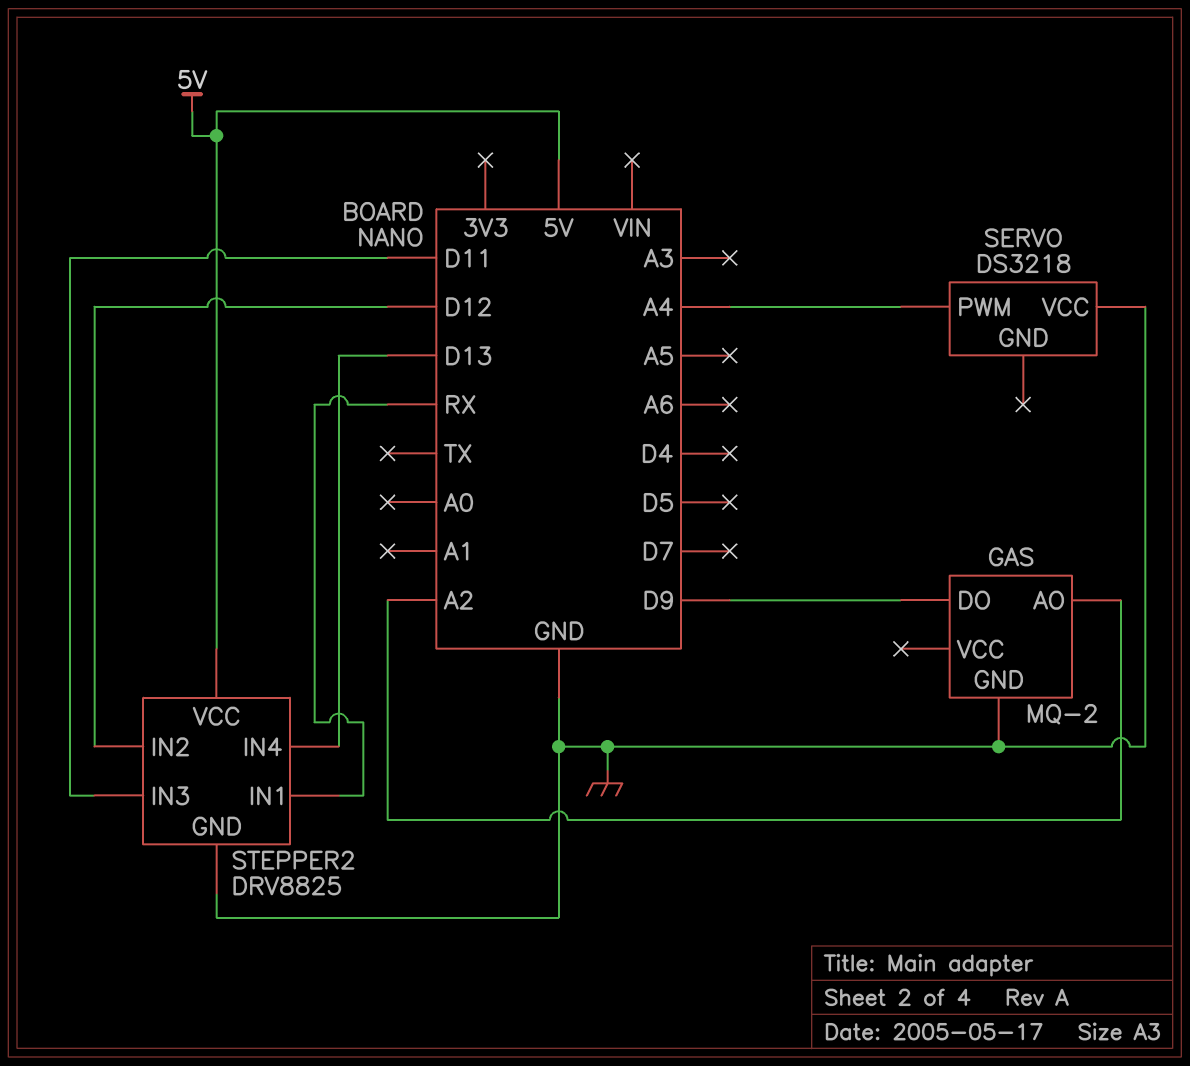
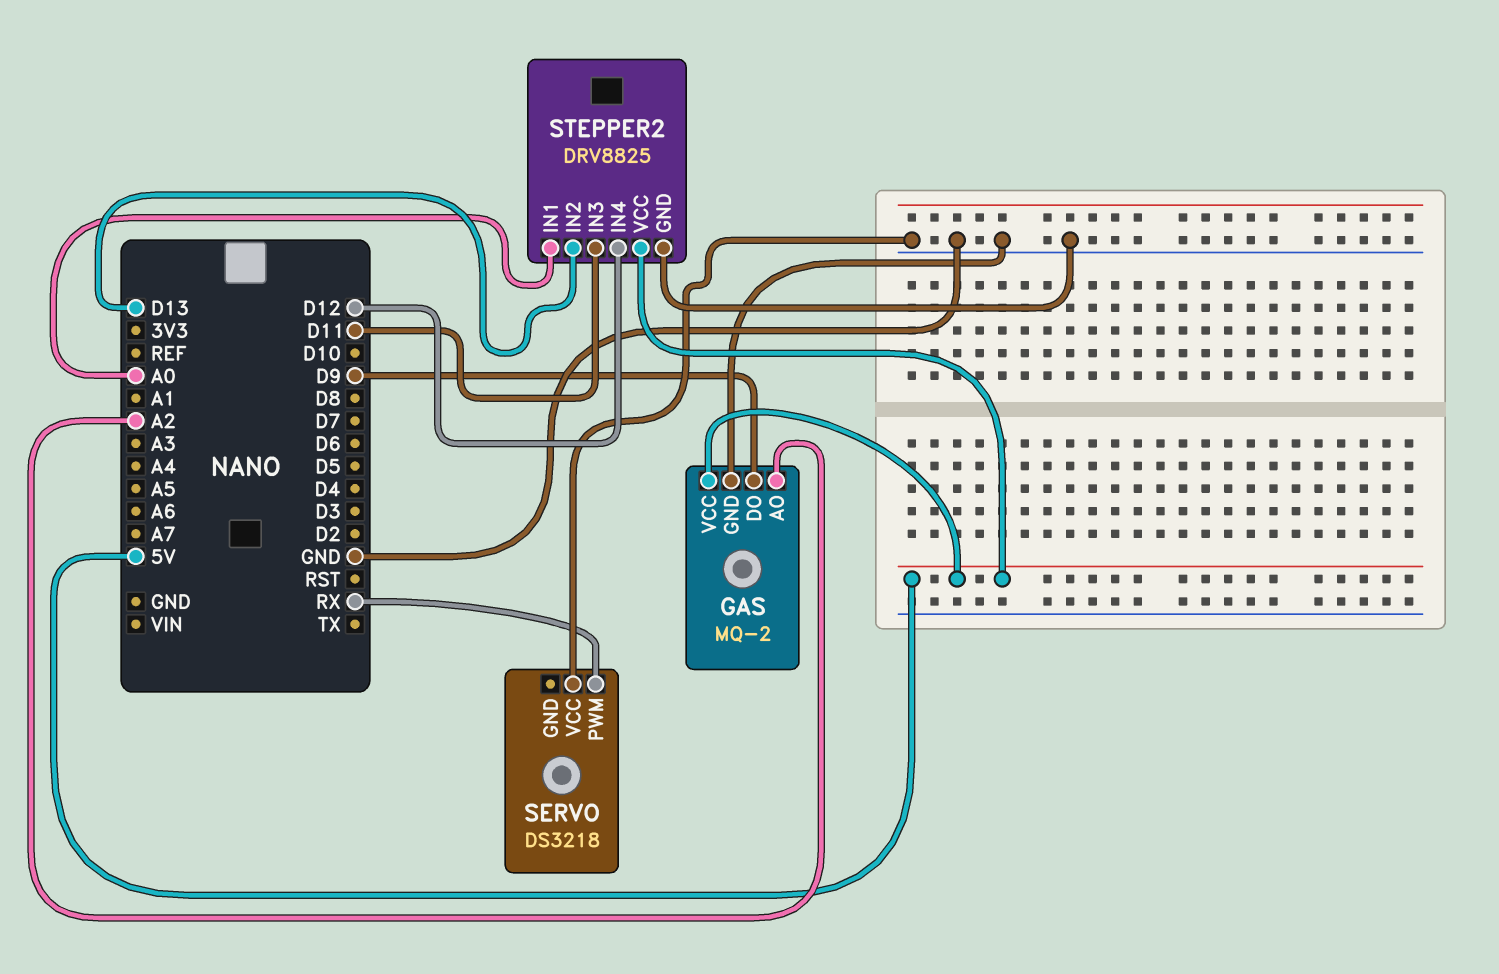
GAS pin VCC: none -> 5V
SERVO pin PWM: A4 -> RX
STEPPER2 pin IN1: RX -> A0
STEPPER2 pin IN2: D12 -> D13
STEPPER2 pin IN4: D13 -> D12

